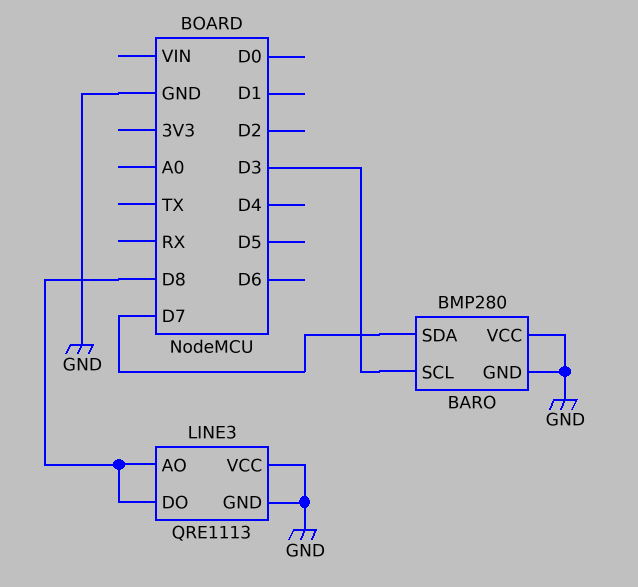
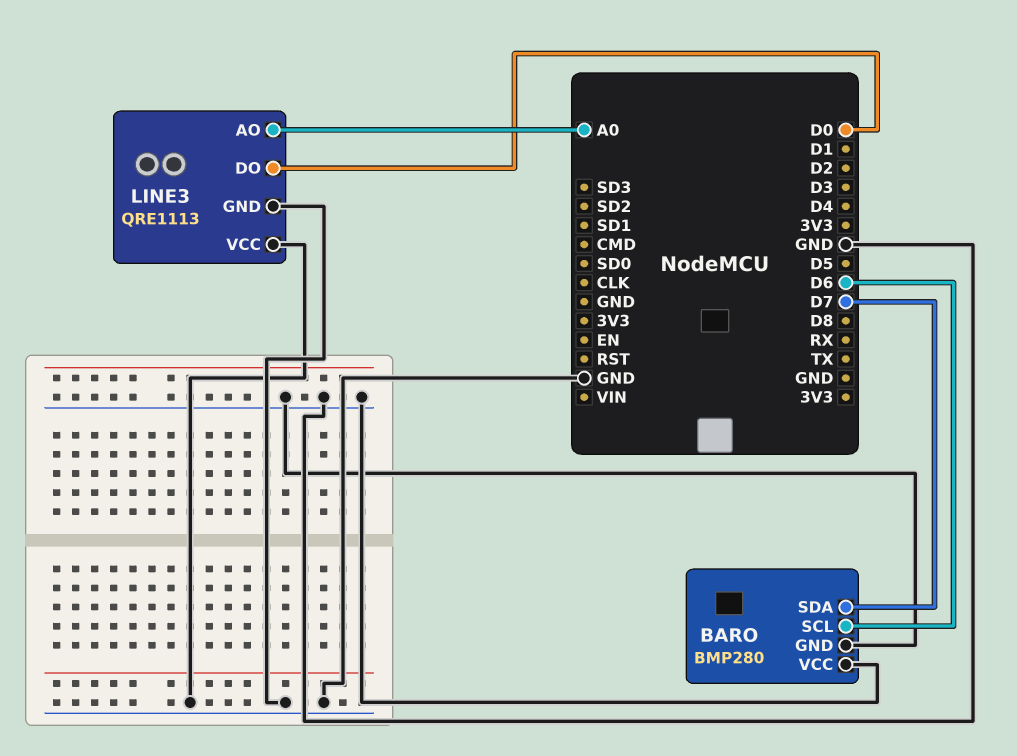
BARO pin SCL: D3 -> D6
LINE3 pin AO: D8 -> A0
LINE3 pin DO: D8 -> D0

